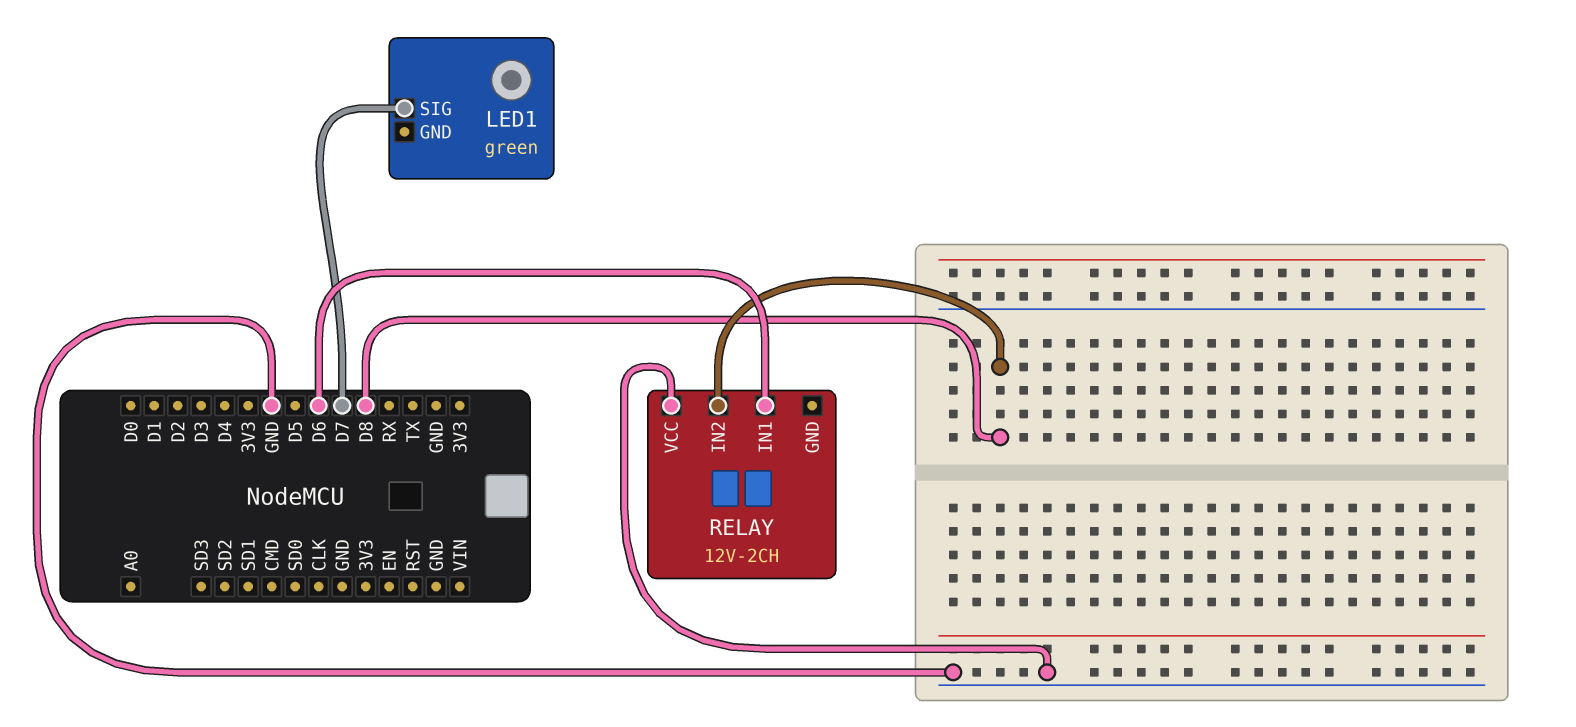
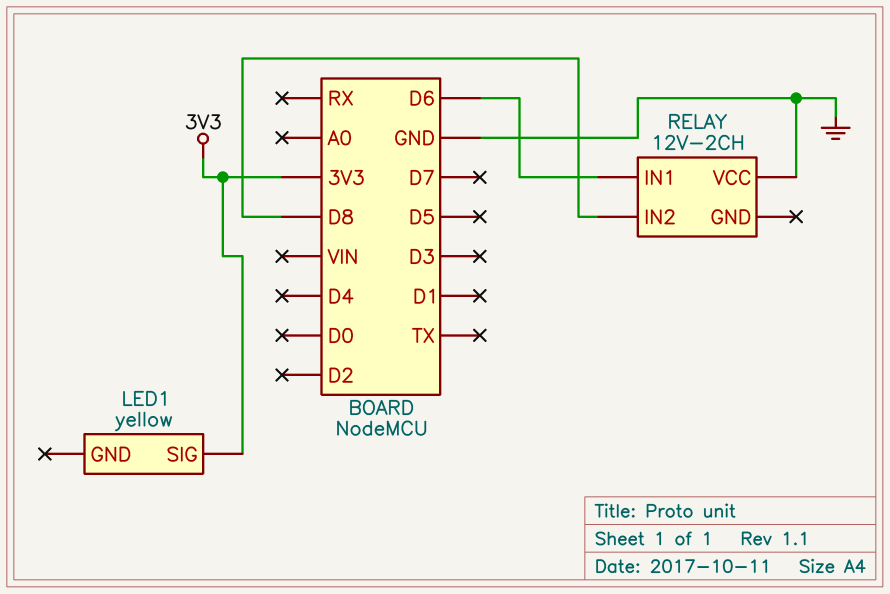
LED1: green -> yellow
LED1 pin SIG: D7 -> 3V3

